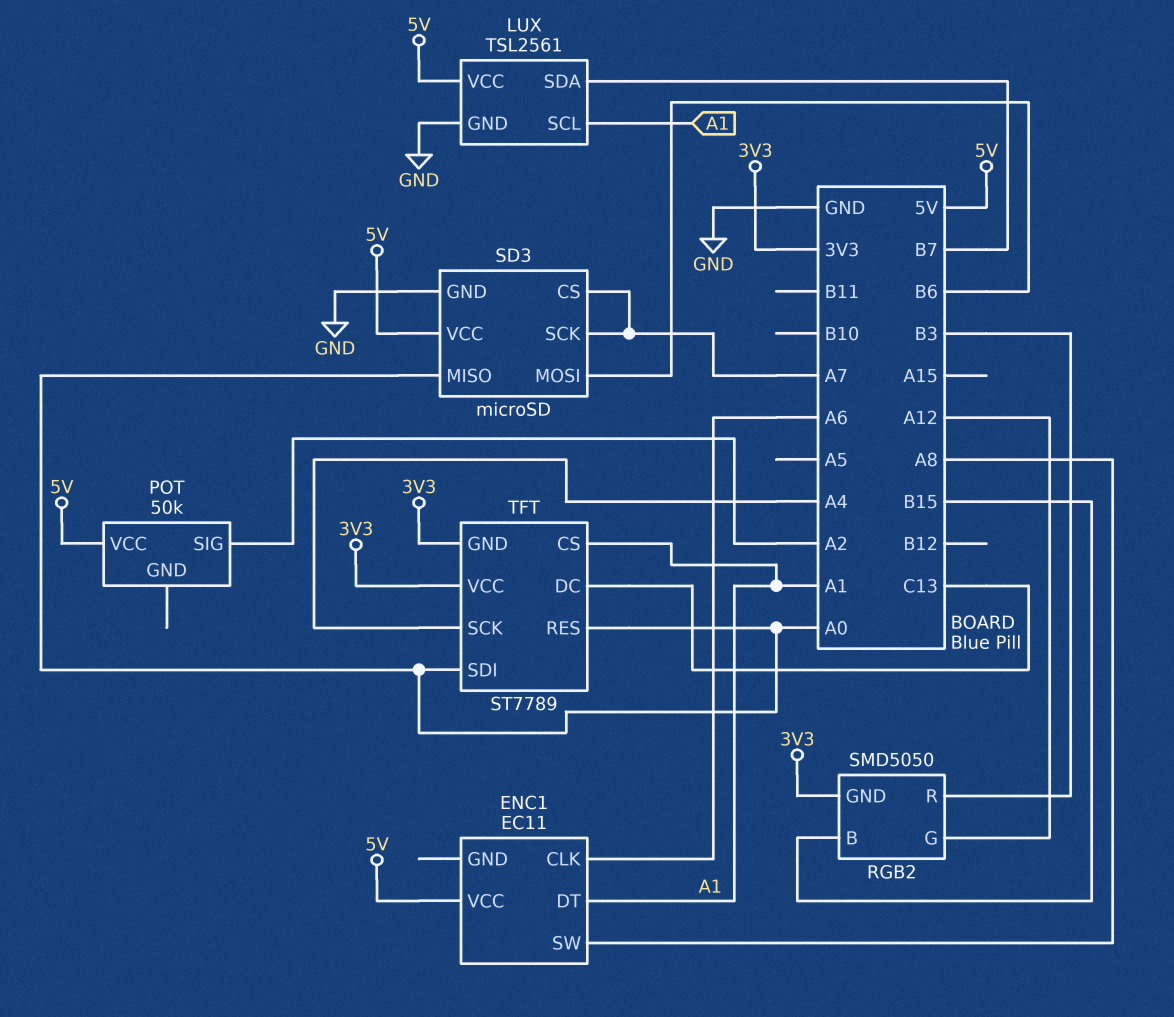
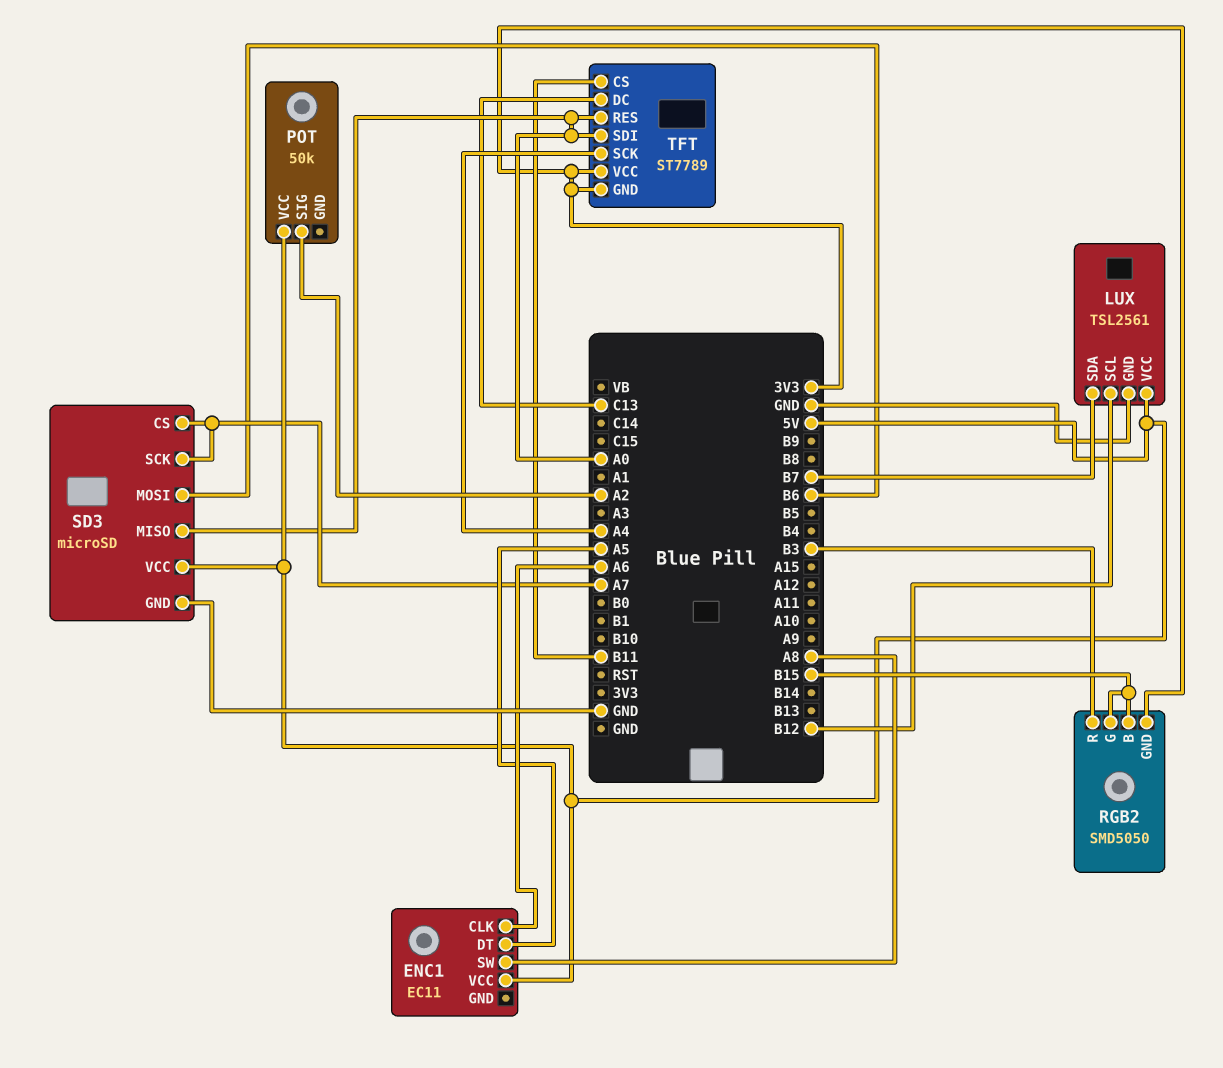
ENC1 pin DT: A1 -> A5
LUX pin SCL: A1 -> B12
RGB2 pin G: A12 -> B15
TFT pin CS: A1 -> B11

